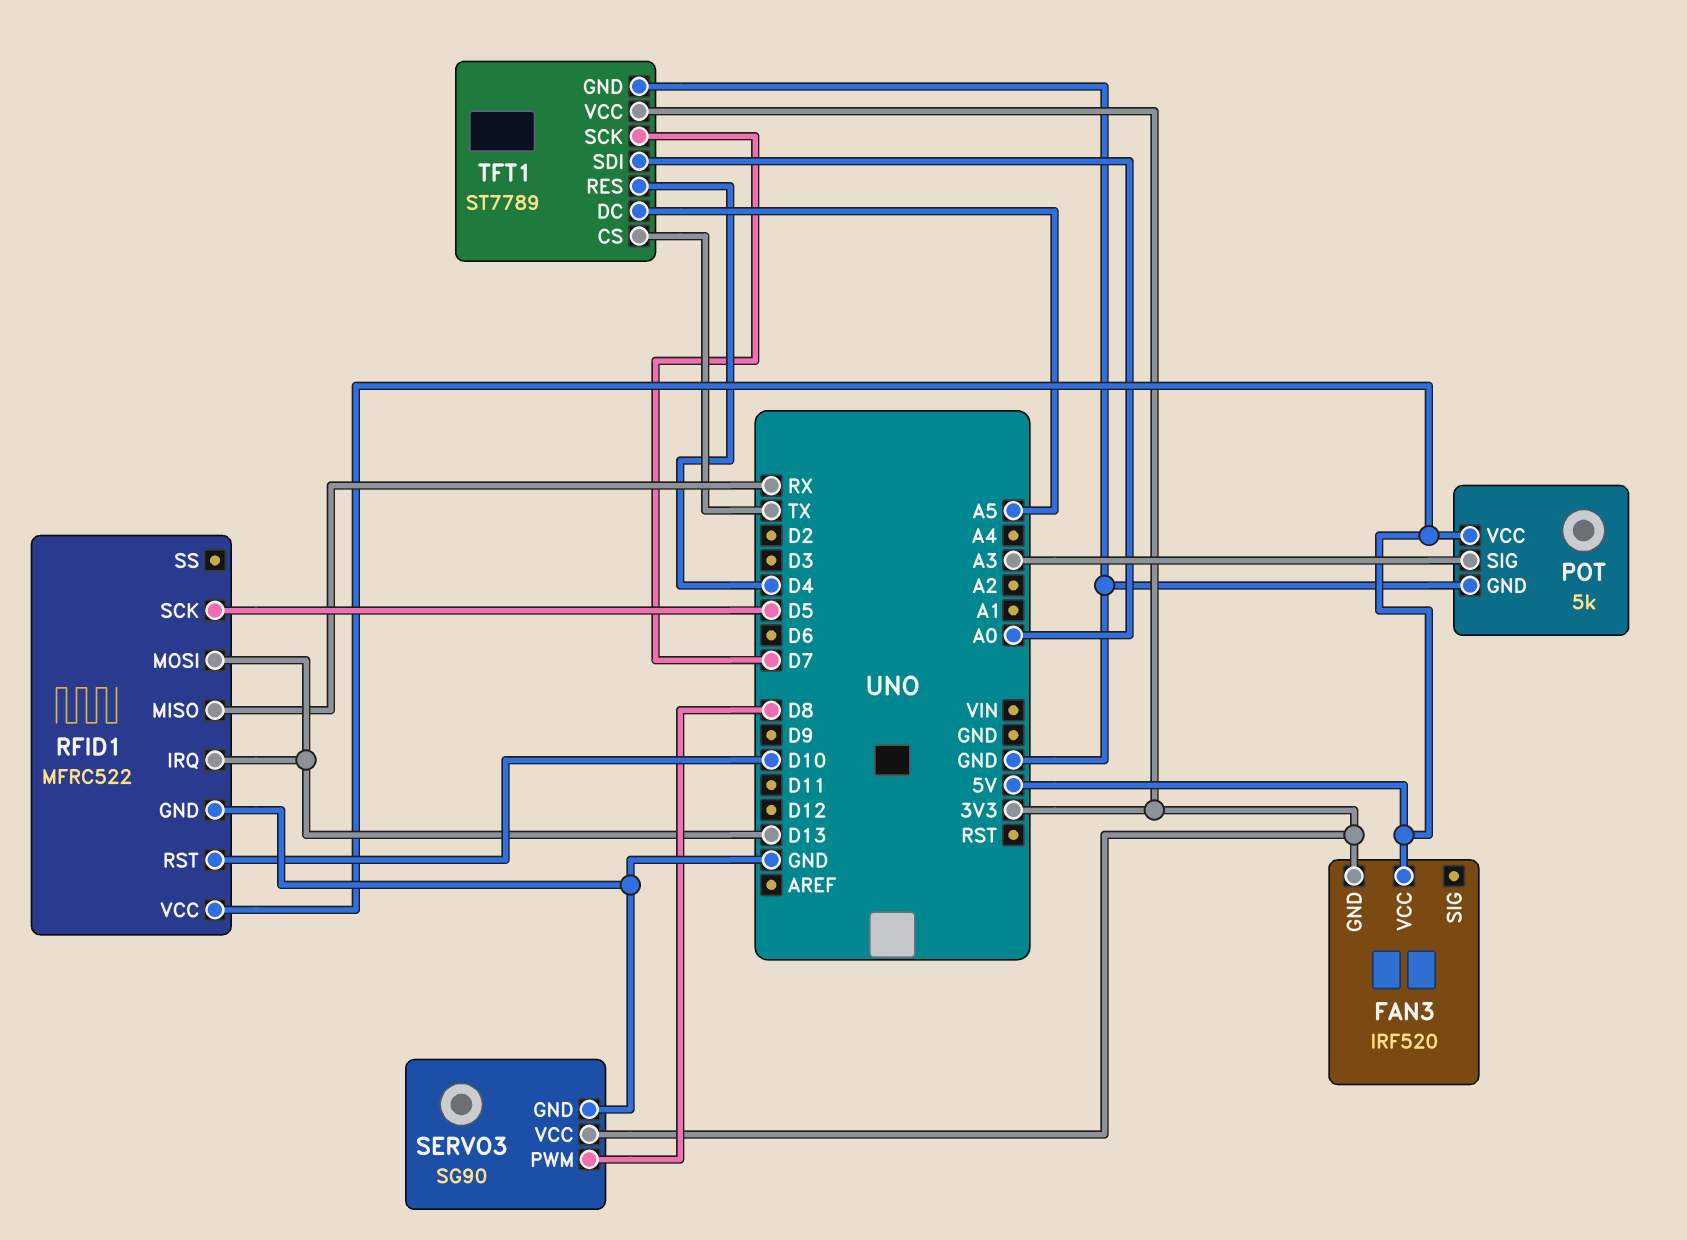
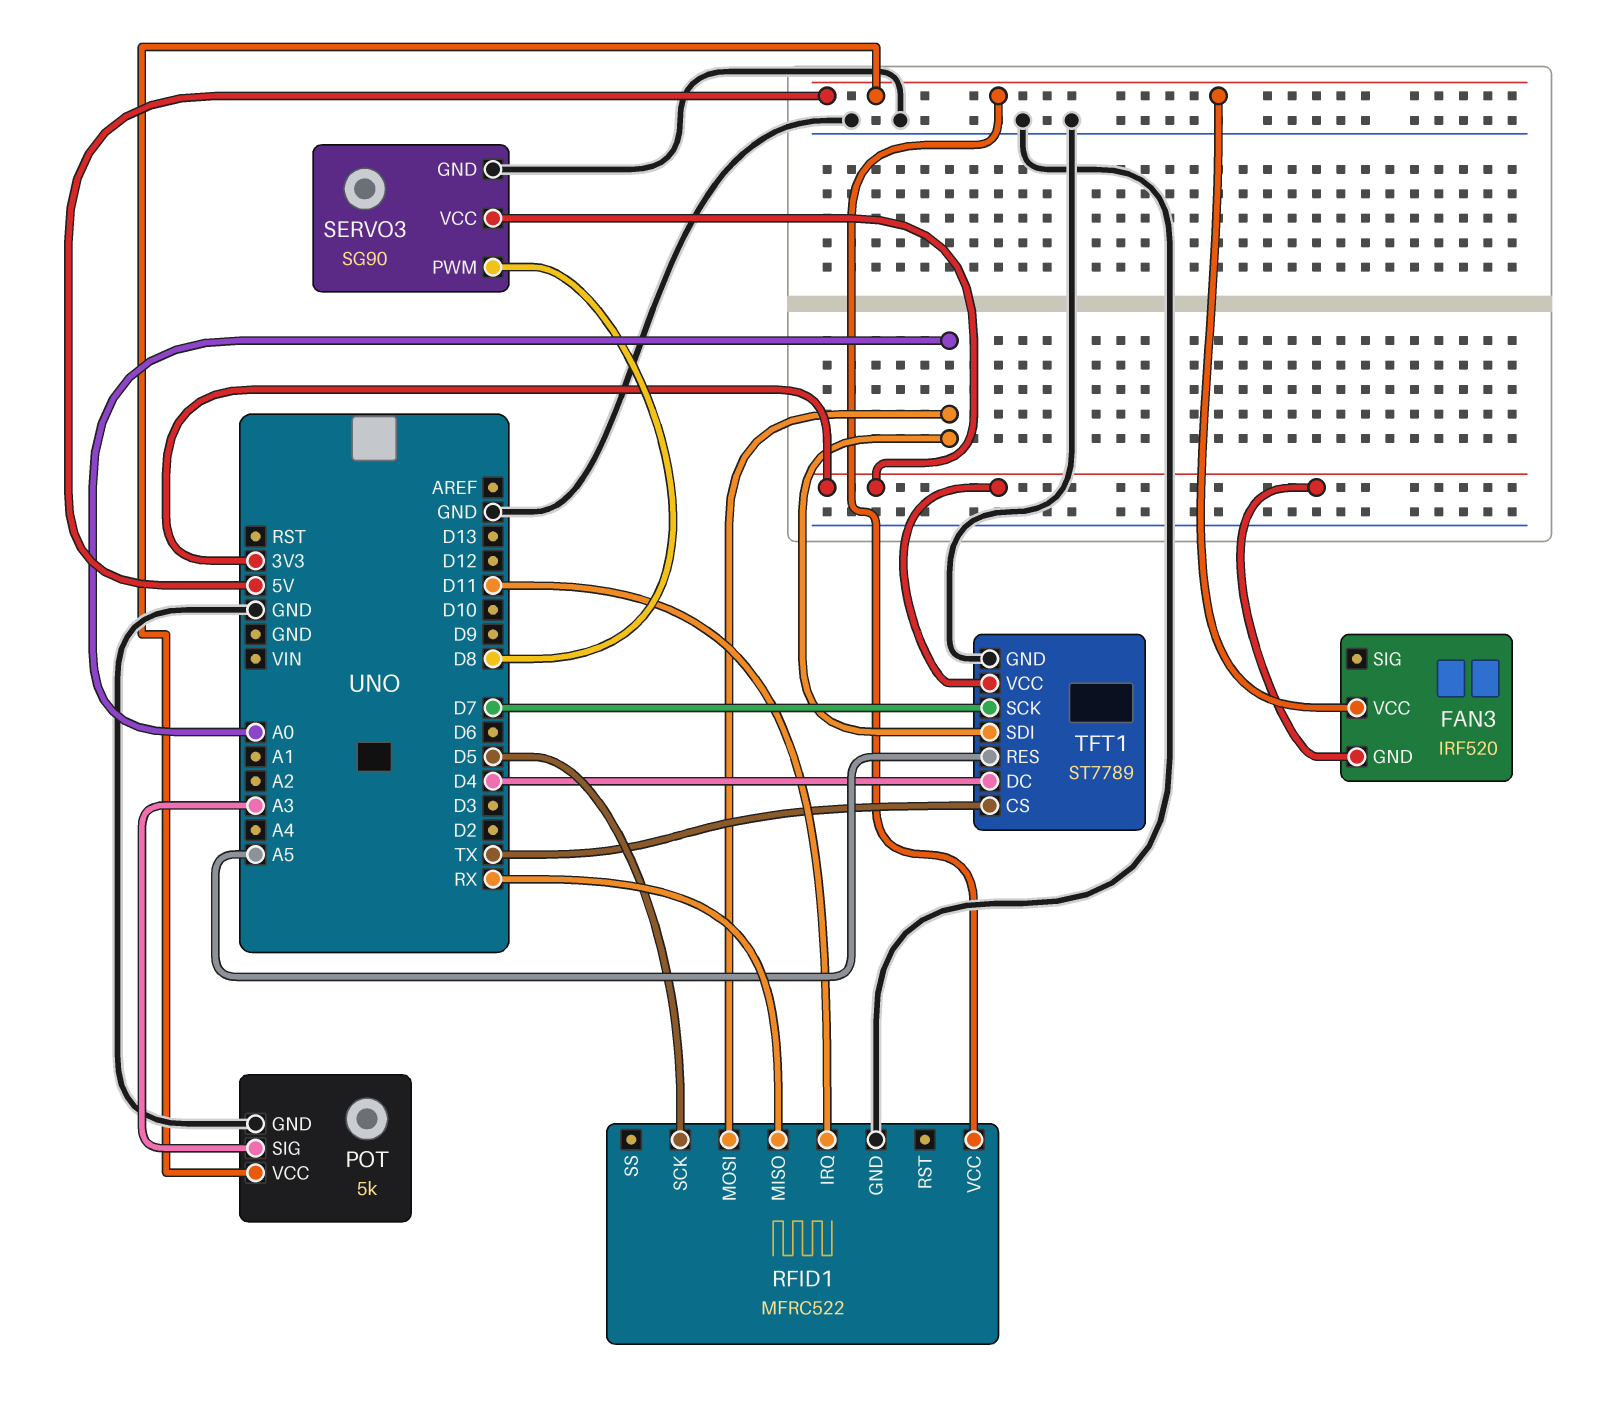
RFID1 pin IRQ: D13 -> D11
RFID1 pin MOSI: D13 -> A0
RFID1 pin RST: D10 -> none
TFT1 pin DC: A5 -> D4
TFT1 pin RES: D4 -> A5

